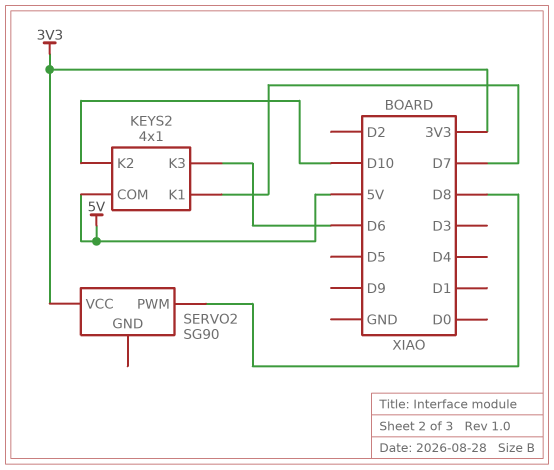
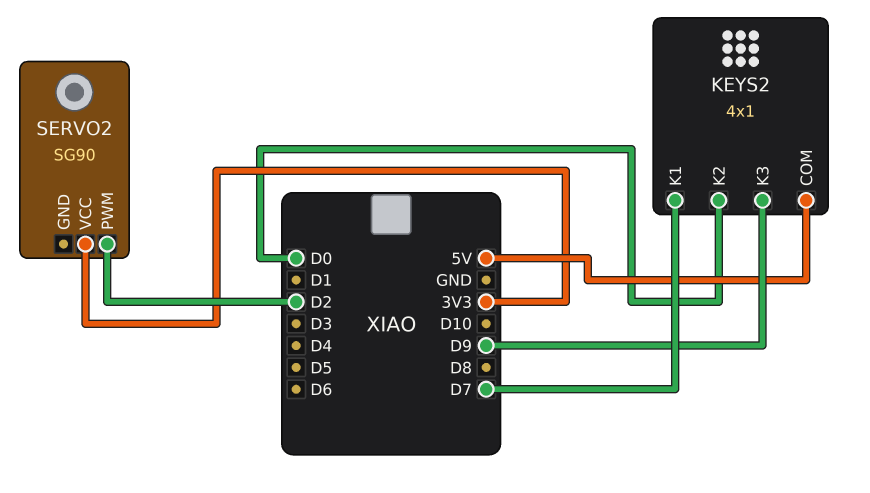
KEYS2 pin K2: D10 -> D0
KEYS2 pin K3: D6 -> D9
SERVO2 pin PWM: D8 -> D2

